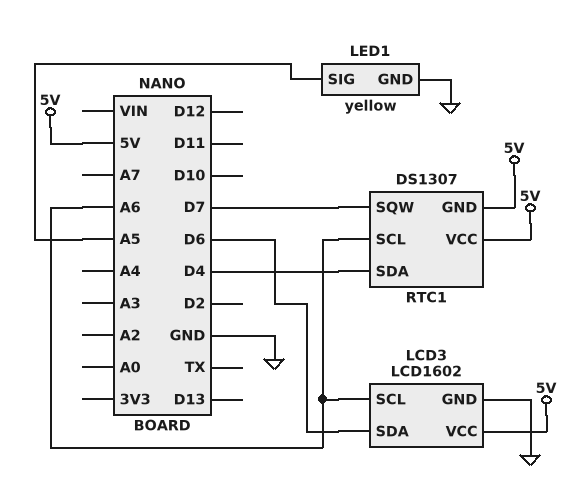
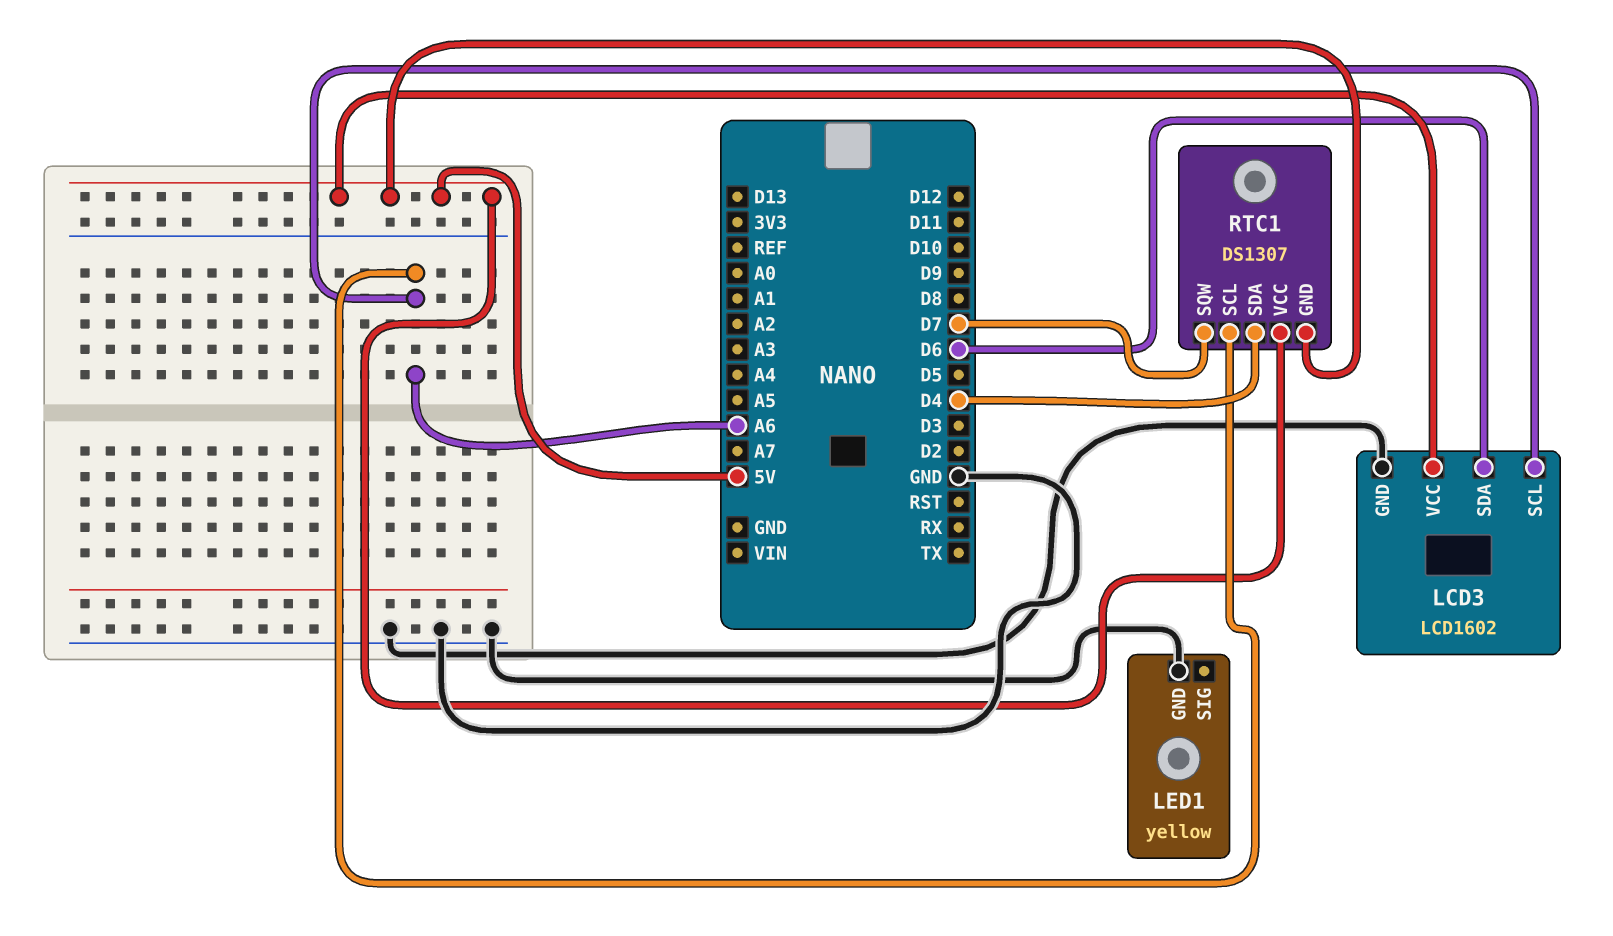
LED1 pin SIG: A5 -> none

